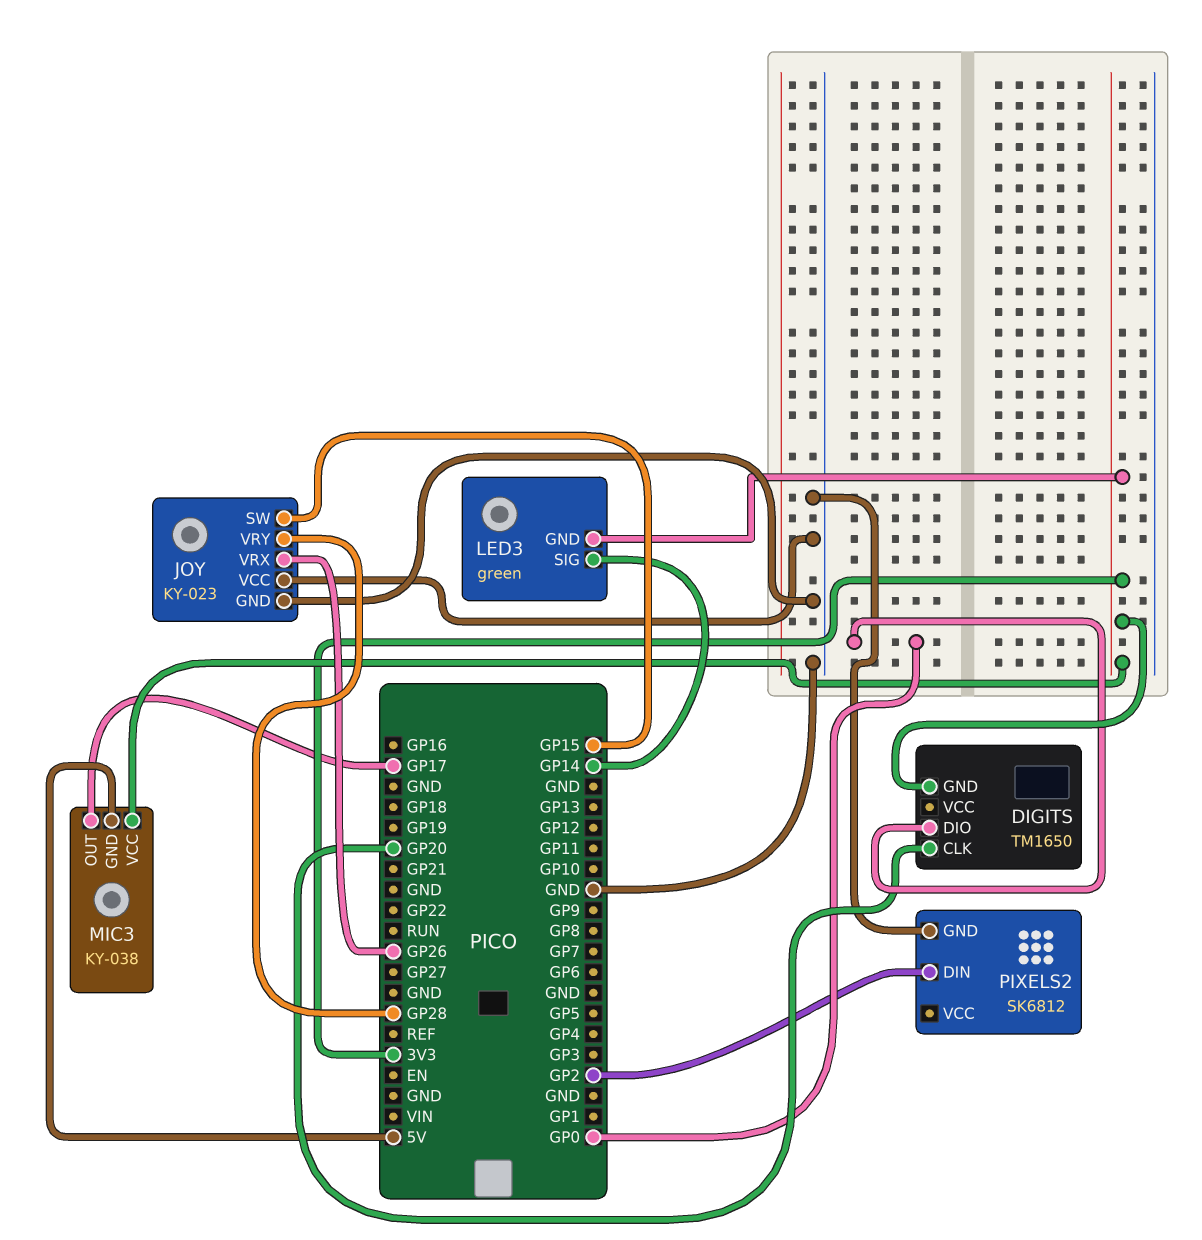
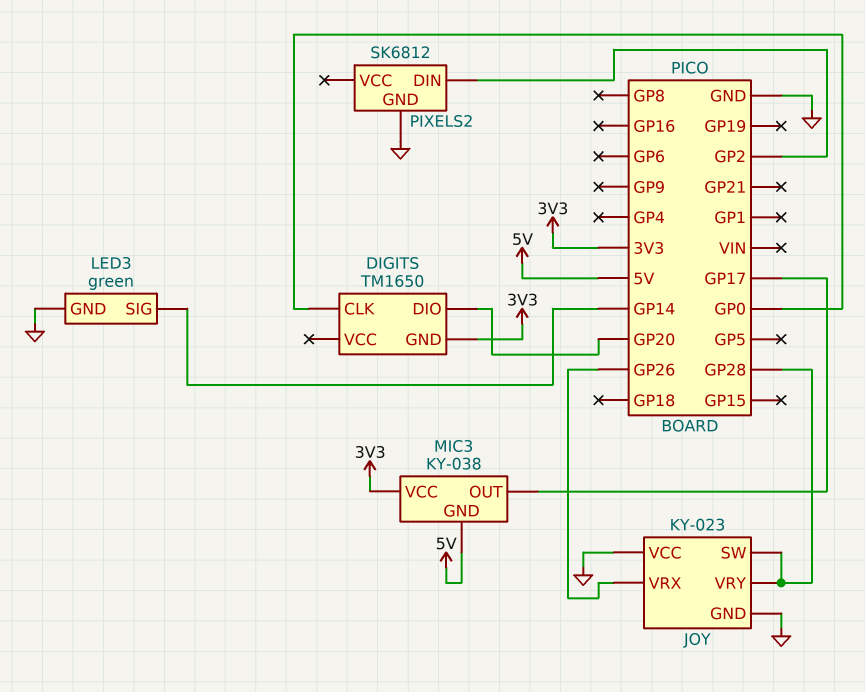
DIGITS pin CLK: GP20 -> GP0
DIGITS pin DIO: GP0 -> GP20
JOY pin SW: GP15 -> GP28
LED3 pin GND: 3V3 -> GND

